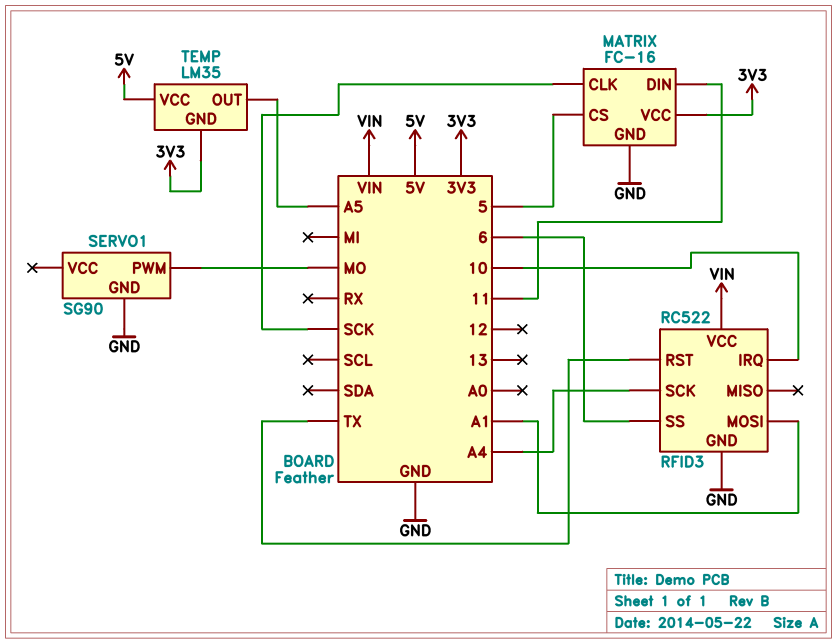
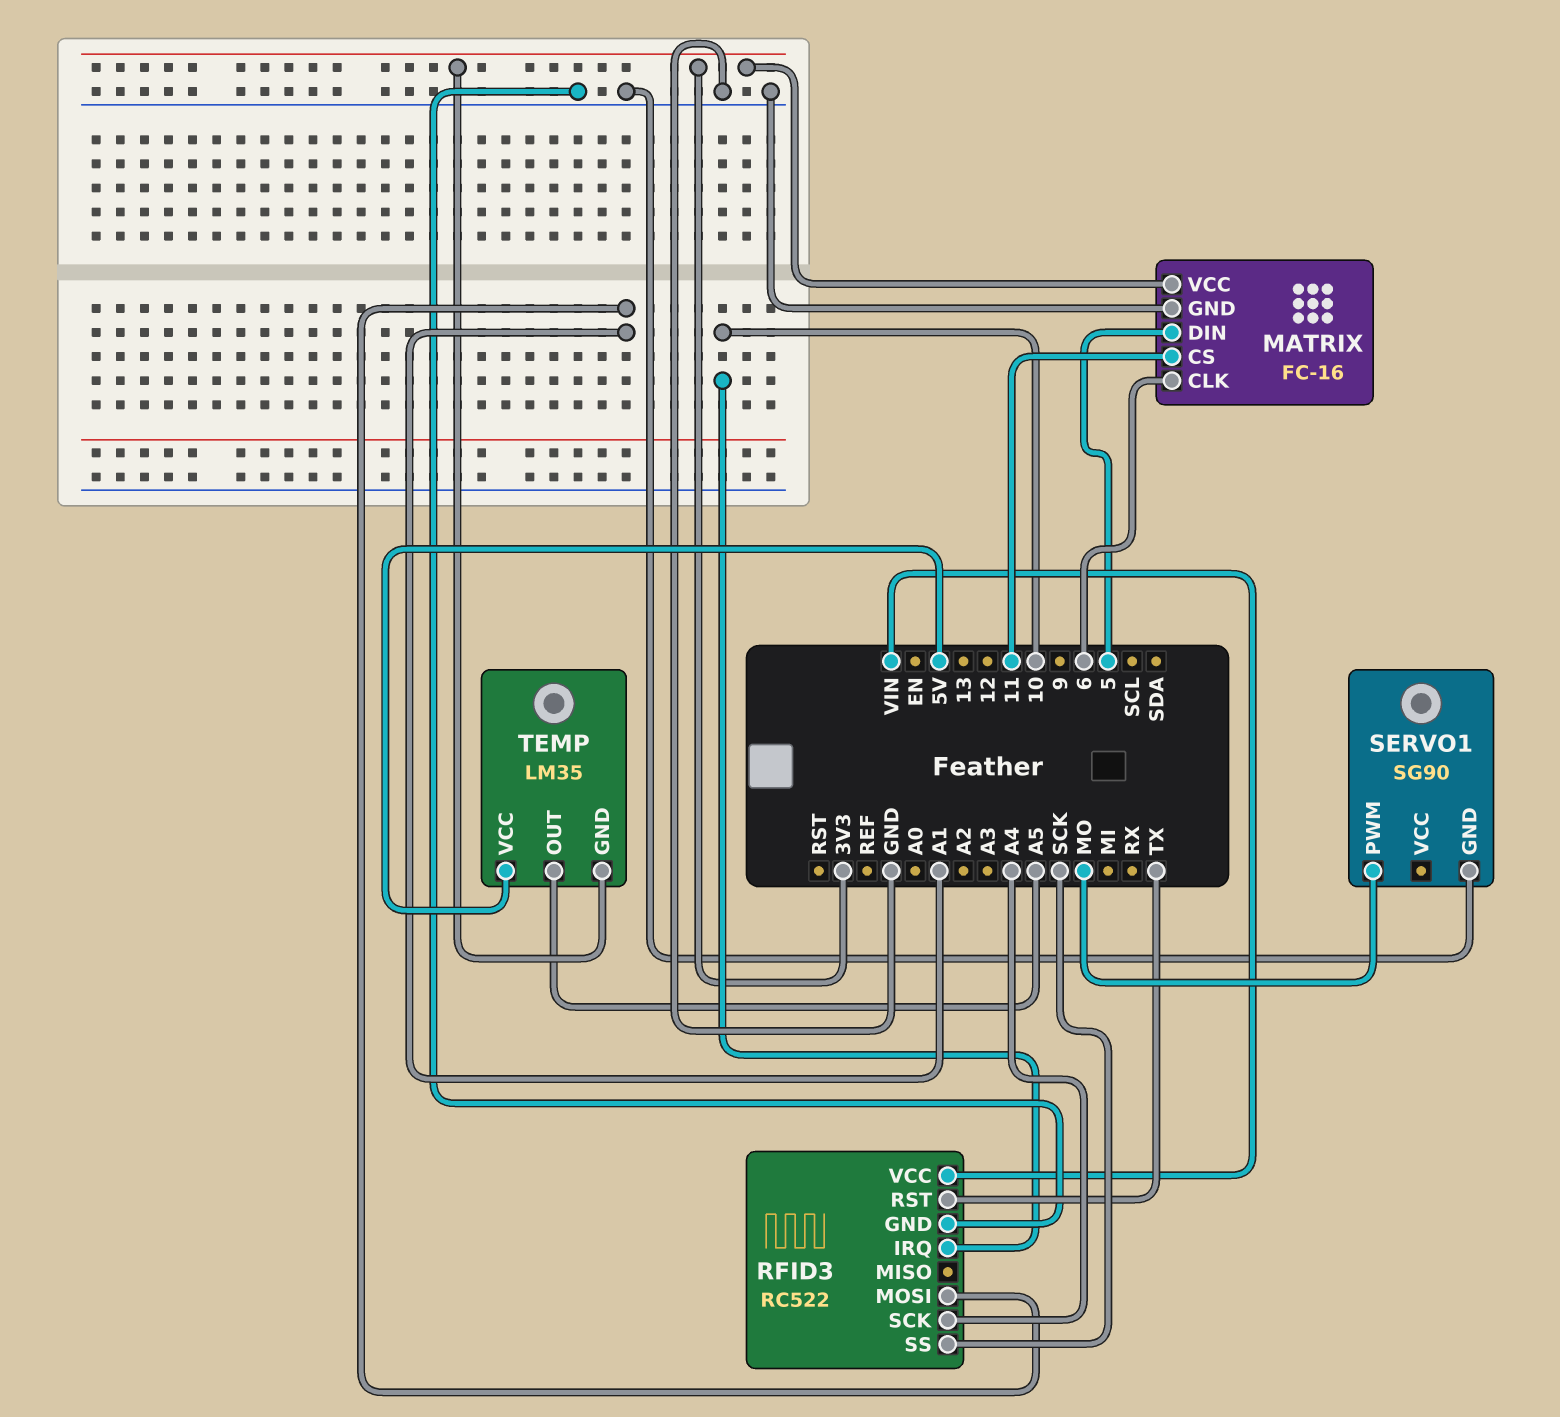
MATRIX pin CLK: SCK -> 6
MATRIX pin CS: 5 -> 11
MATRIX pin DIN: 11 -> 5
RFID3 pin SS: 6 -> SCK

